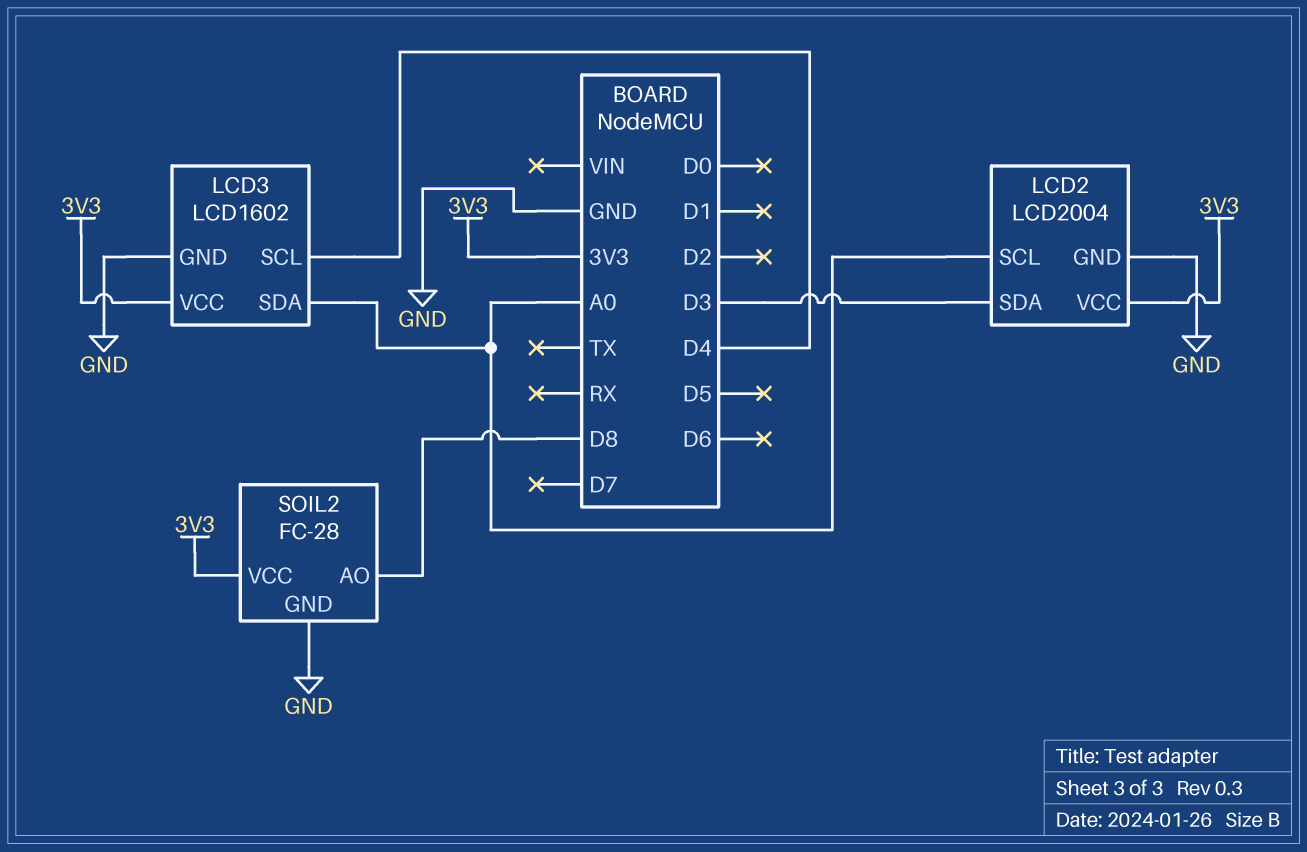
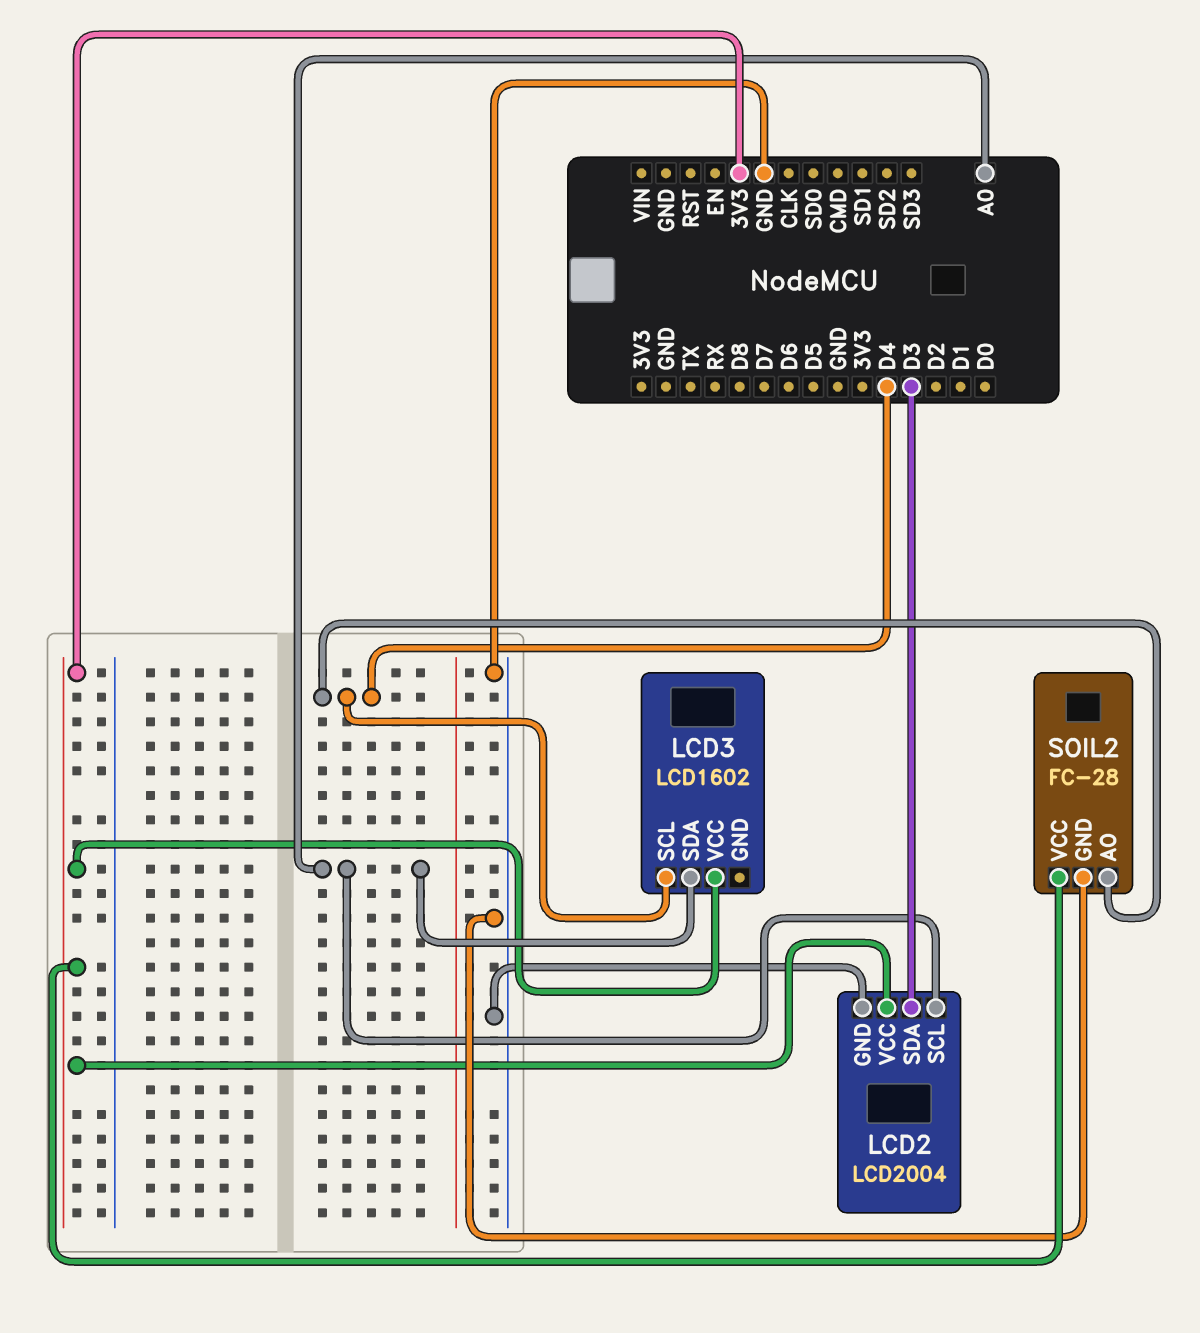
LCD3 pin GND: GND -> none
SOIL2 pin AO: D8 -> D4

